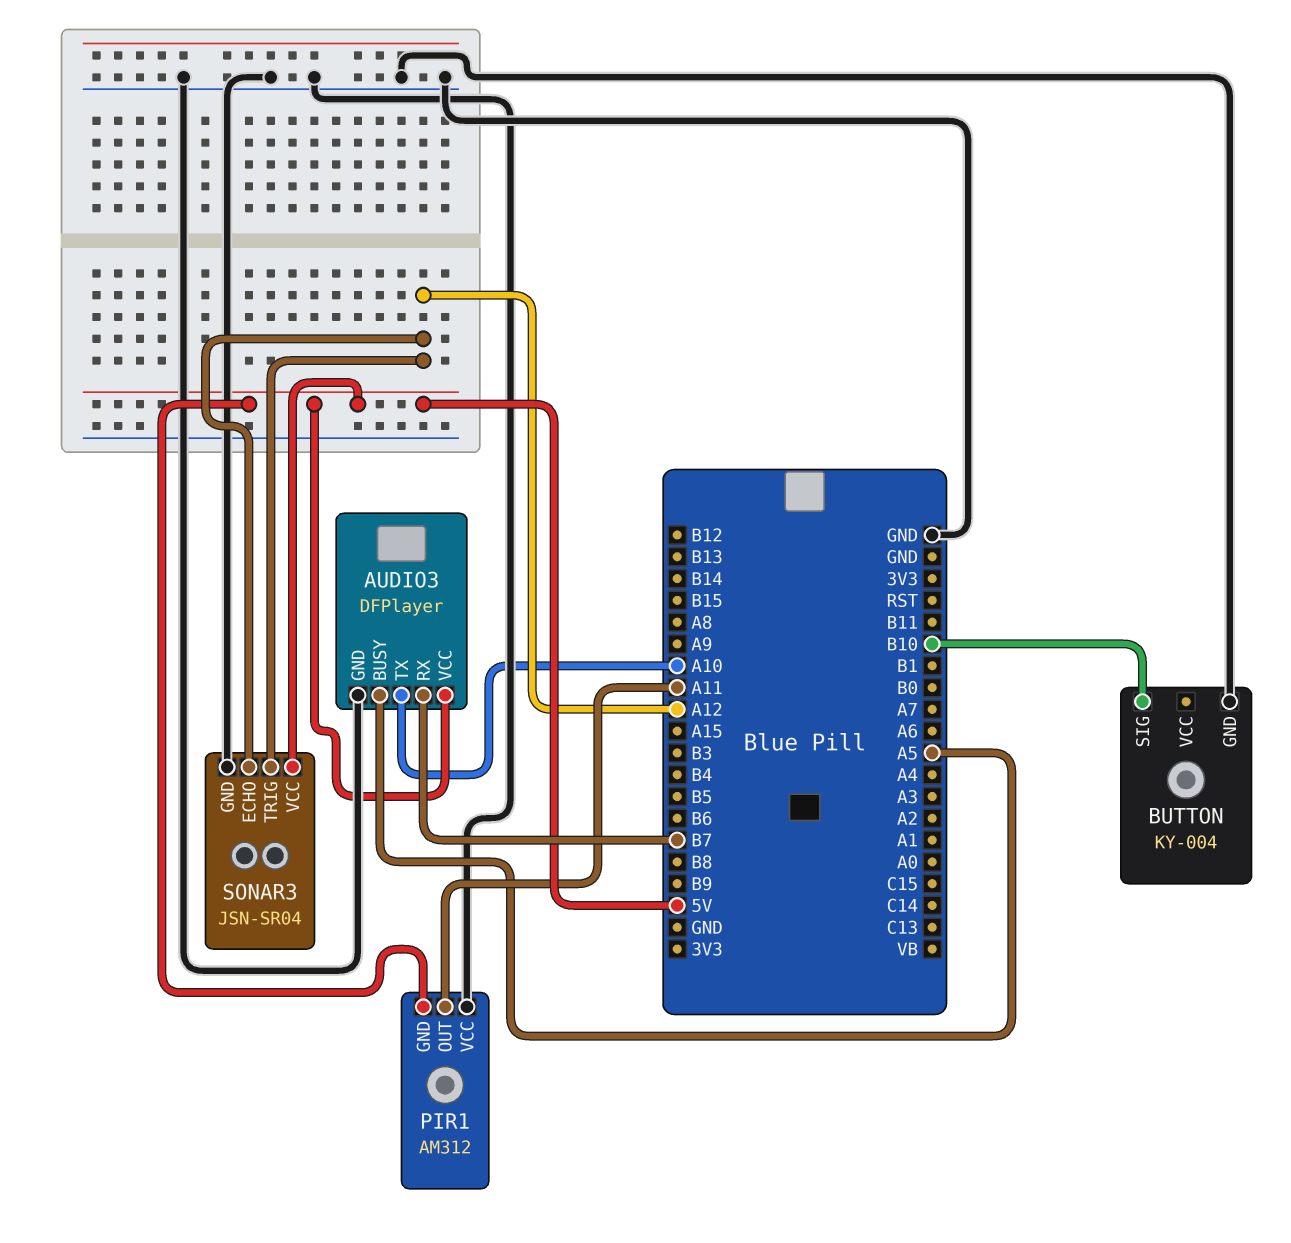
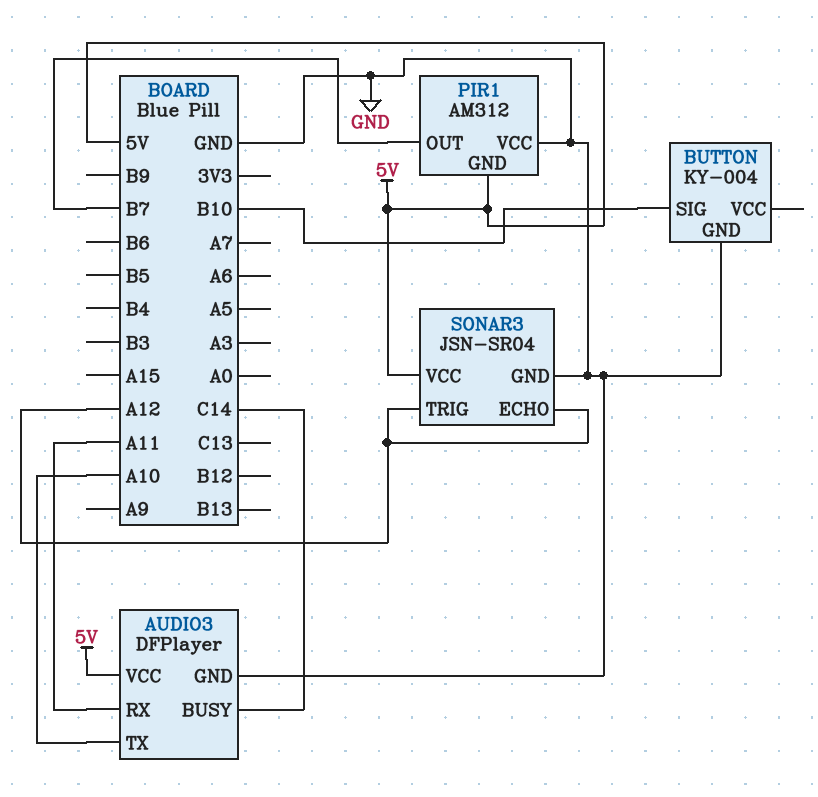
AUDIO3 pin BUSY: A5 -> C14
AUDIO3 pin RX: B7 -> A11
PIR1 pin OUT: A11 -> B7

